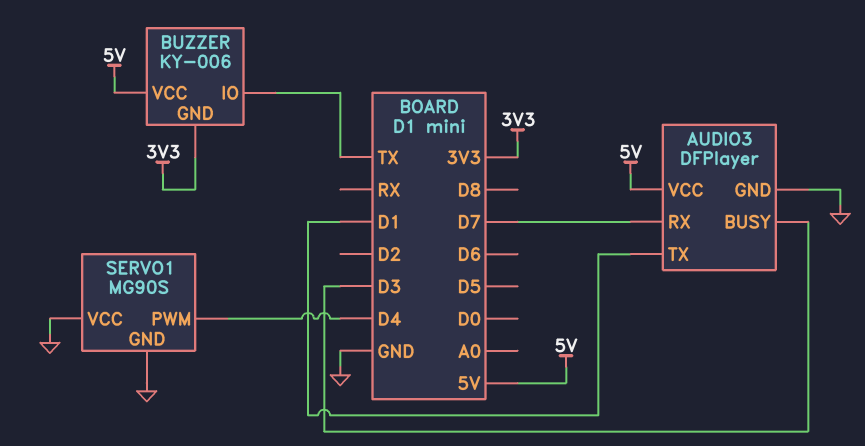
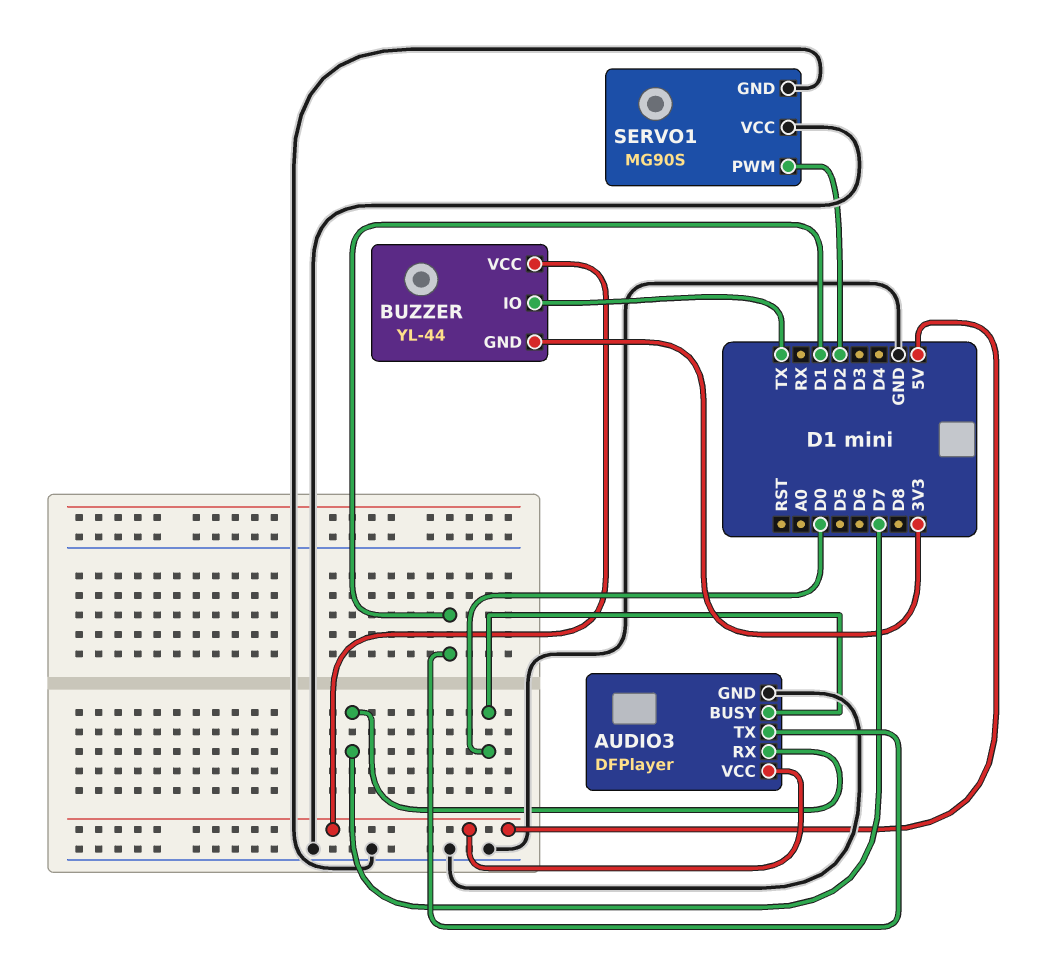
AUDIO3 pin BUSY: D3 -> D0
BUZZER: KY-006 -> YL-44
SERVO1 pin PWM: D4 -> D2

